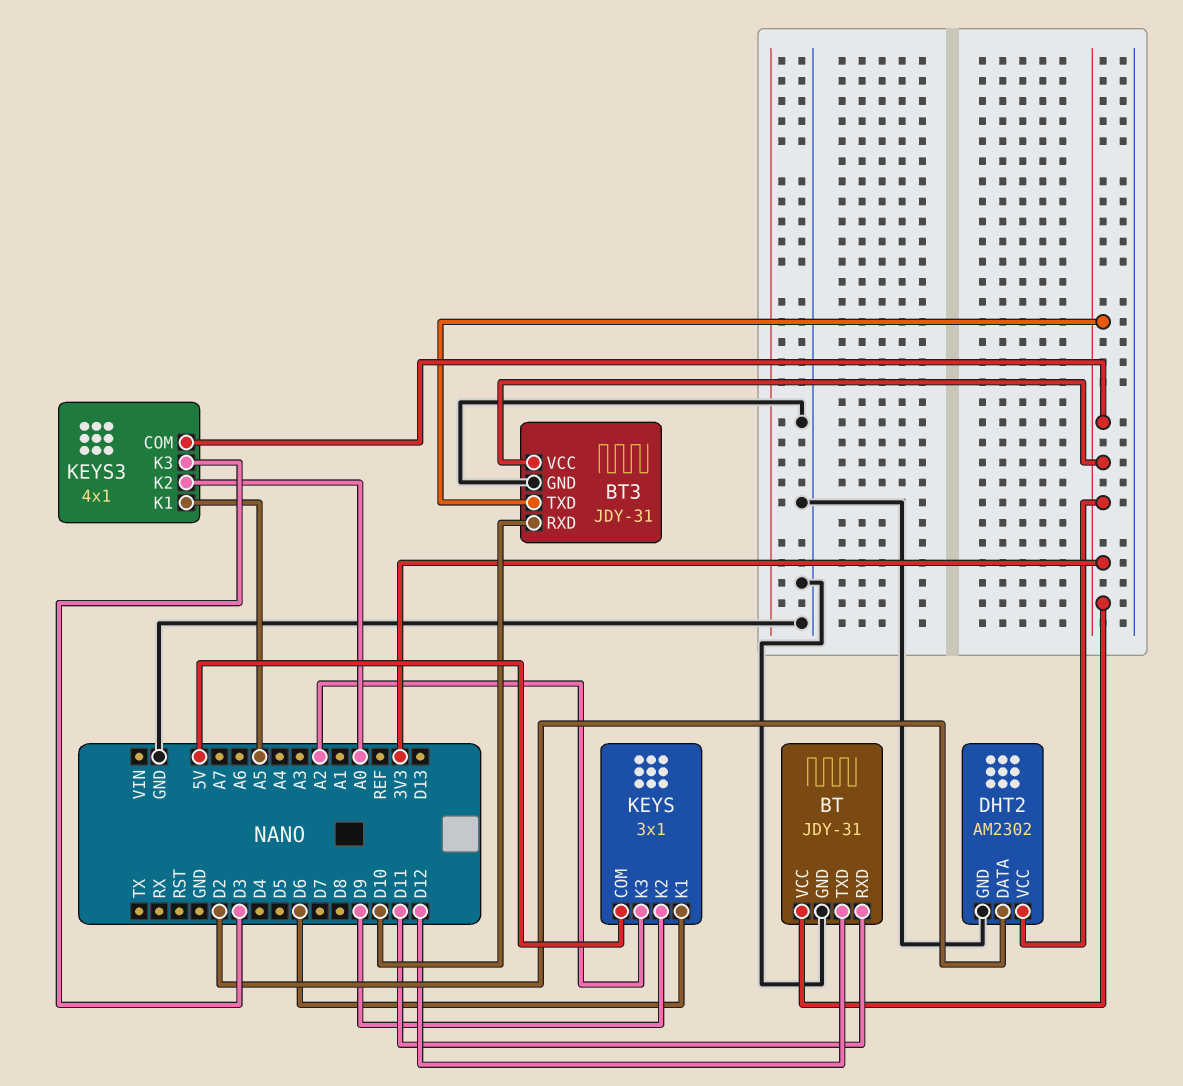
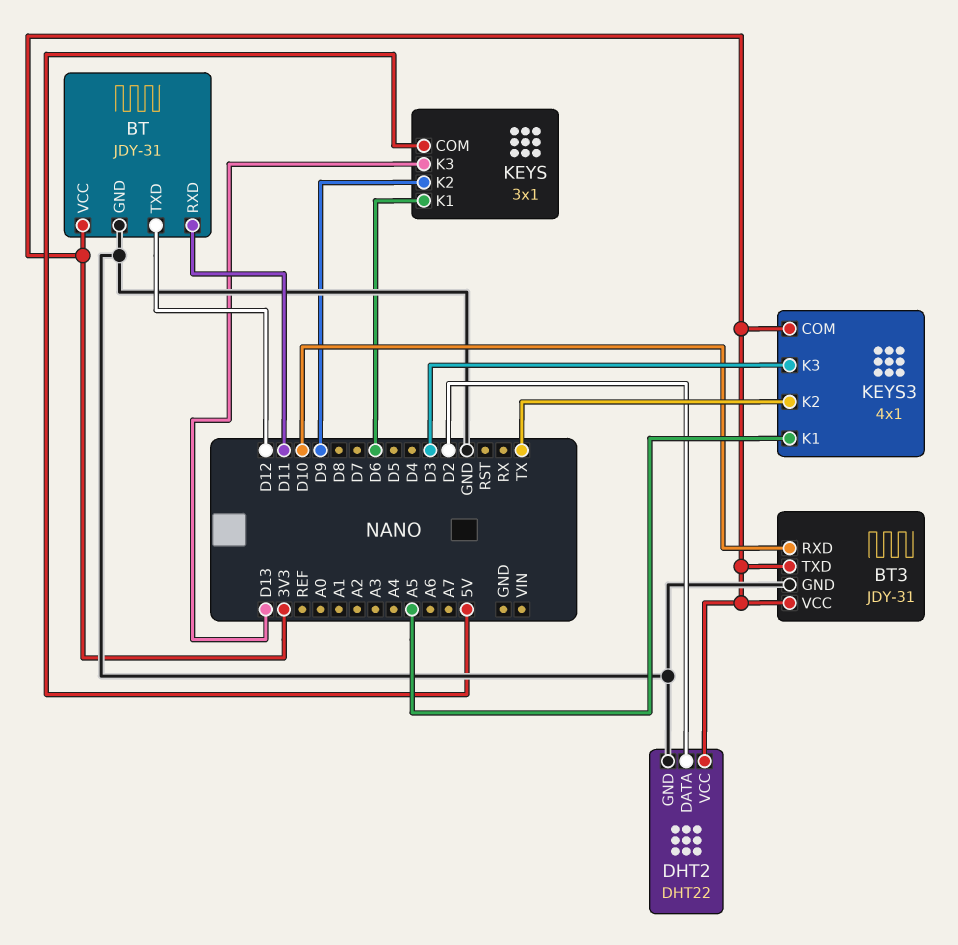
DHT2: AM2302 -> DHT22
KEYS pin K3: A2 -> D13
KEYS3 pin K2: A0 -> TX

